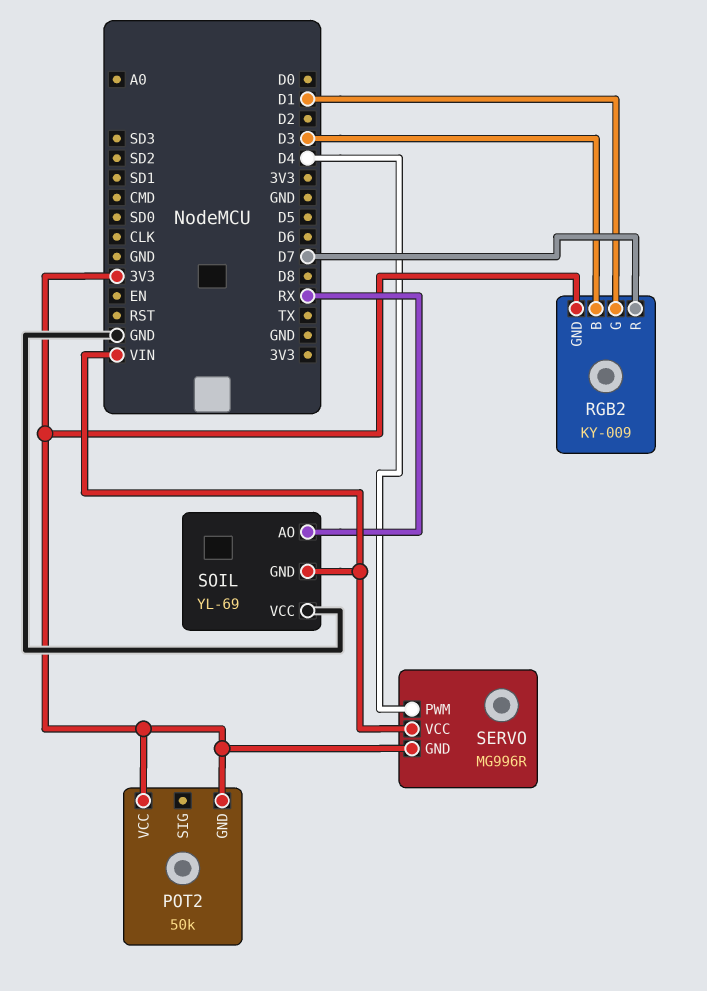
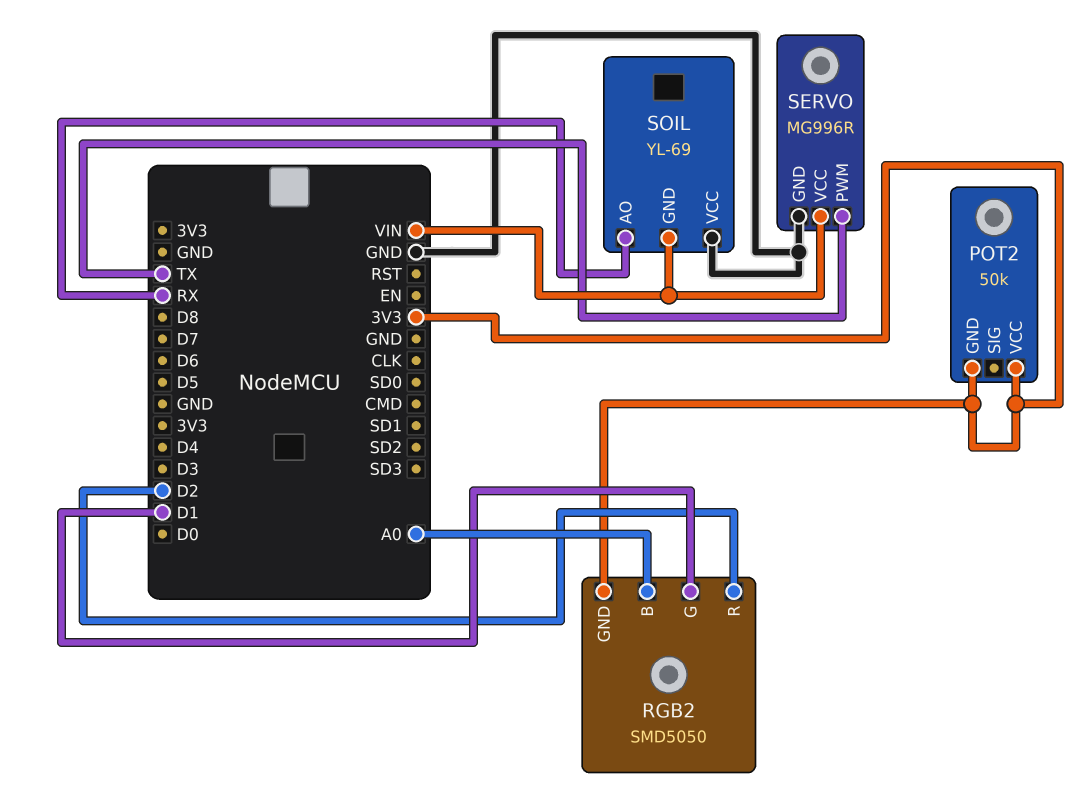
RGB2: KY-009 -> SMD5050
RGB2 pin B: D3 -> A0
RGB2 pin R: D7 -> D2
SERVO pin GND: 3V3 -> GND
SERVO pin PWM: D4 -> TX

